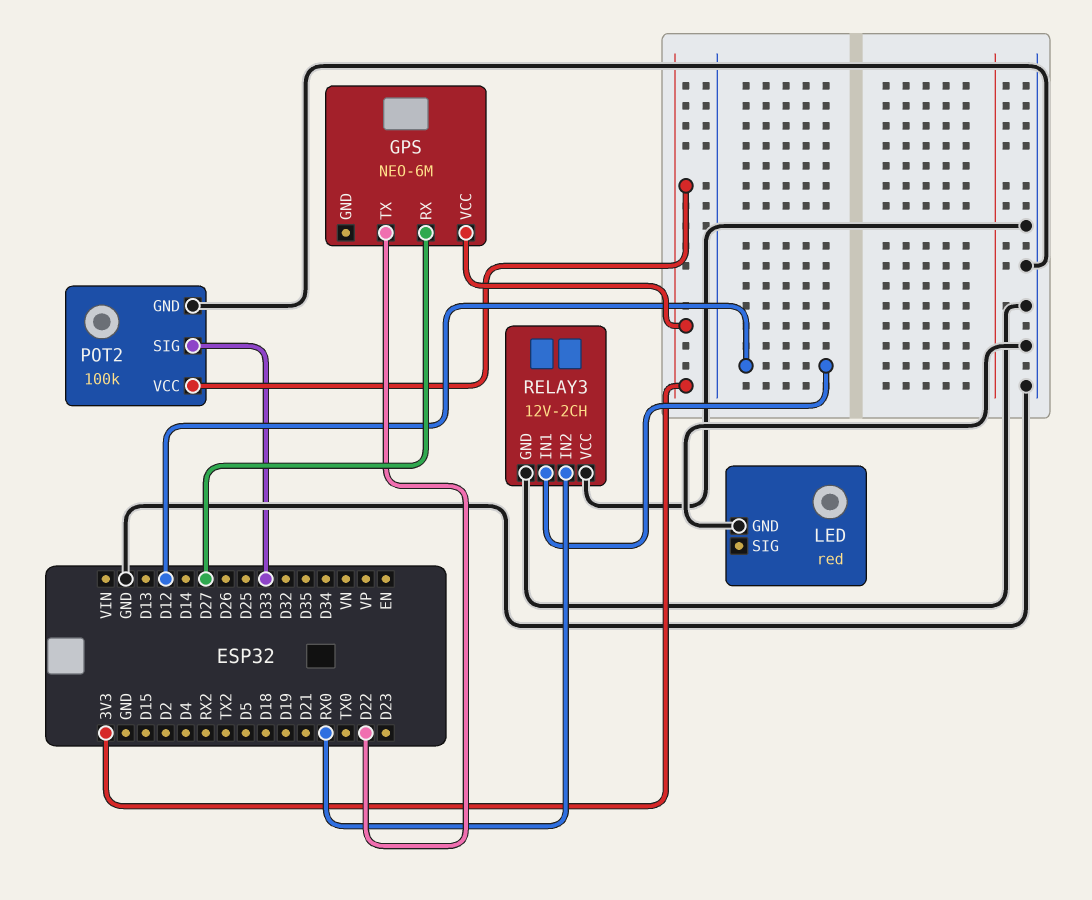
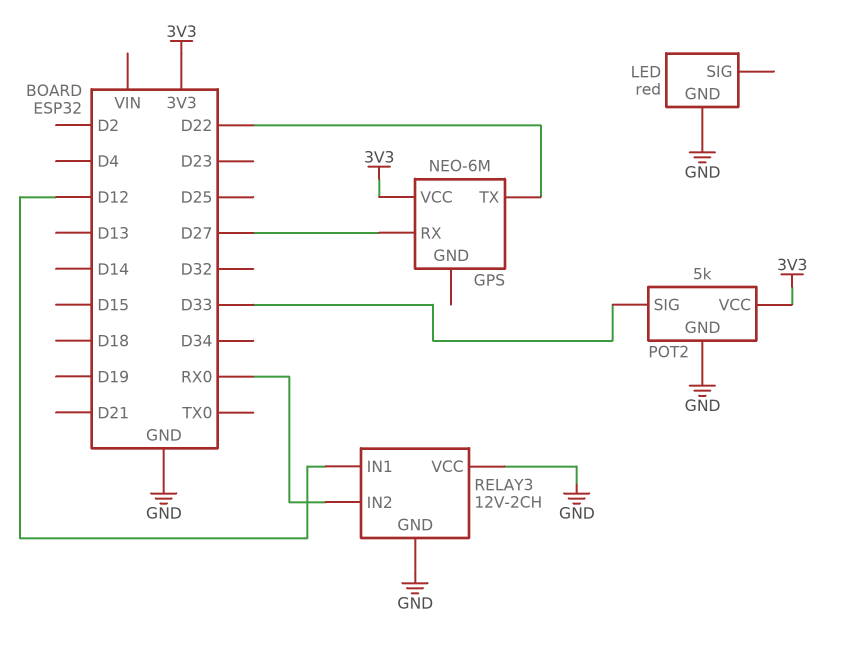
POT2: 100k -> 5k

